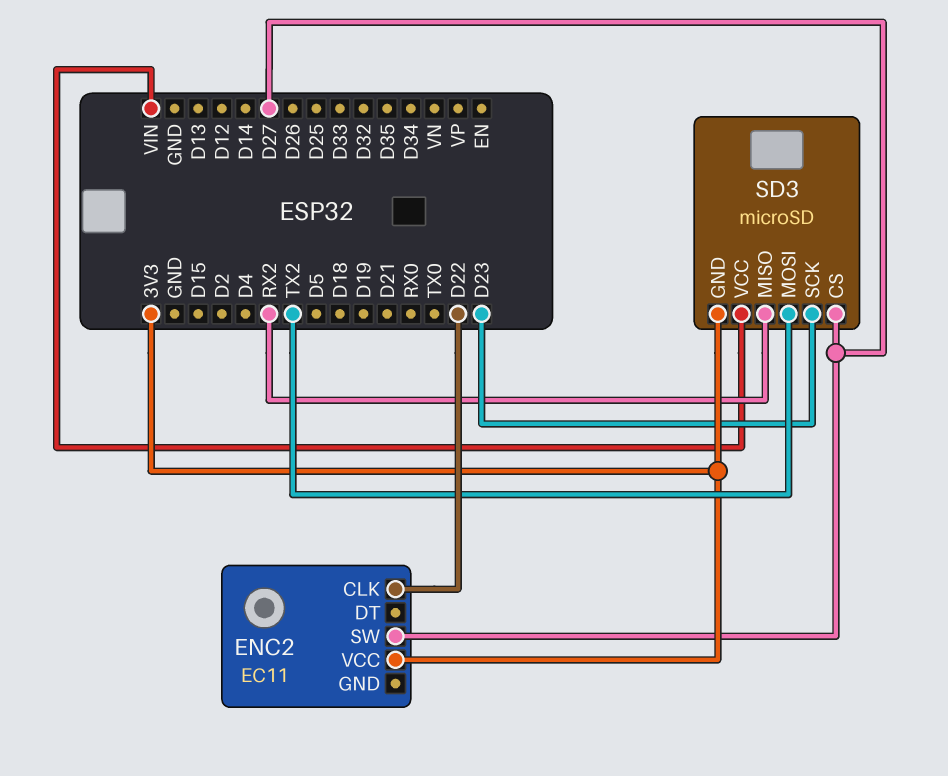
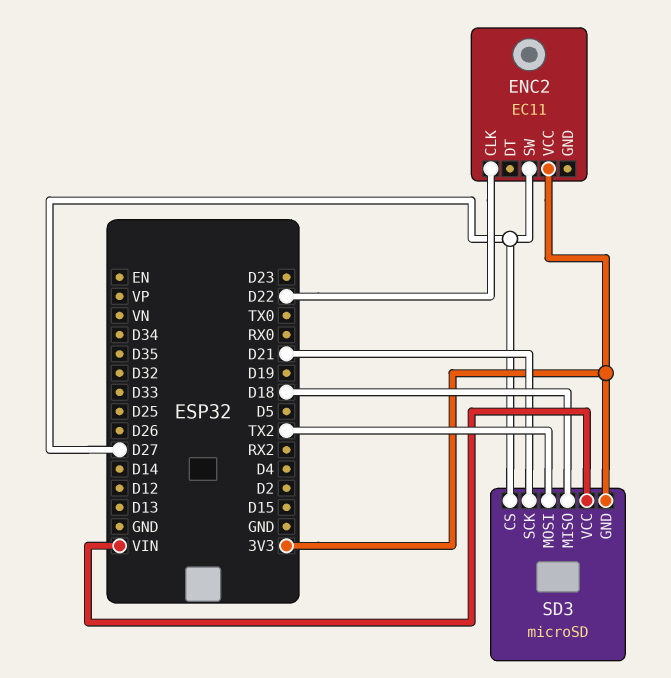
SD3 pin MISO: RX2 -> D18
SD3 pin SCK: D23 -> D21

